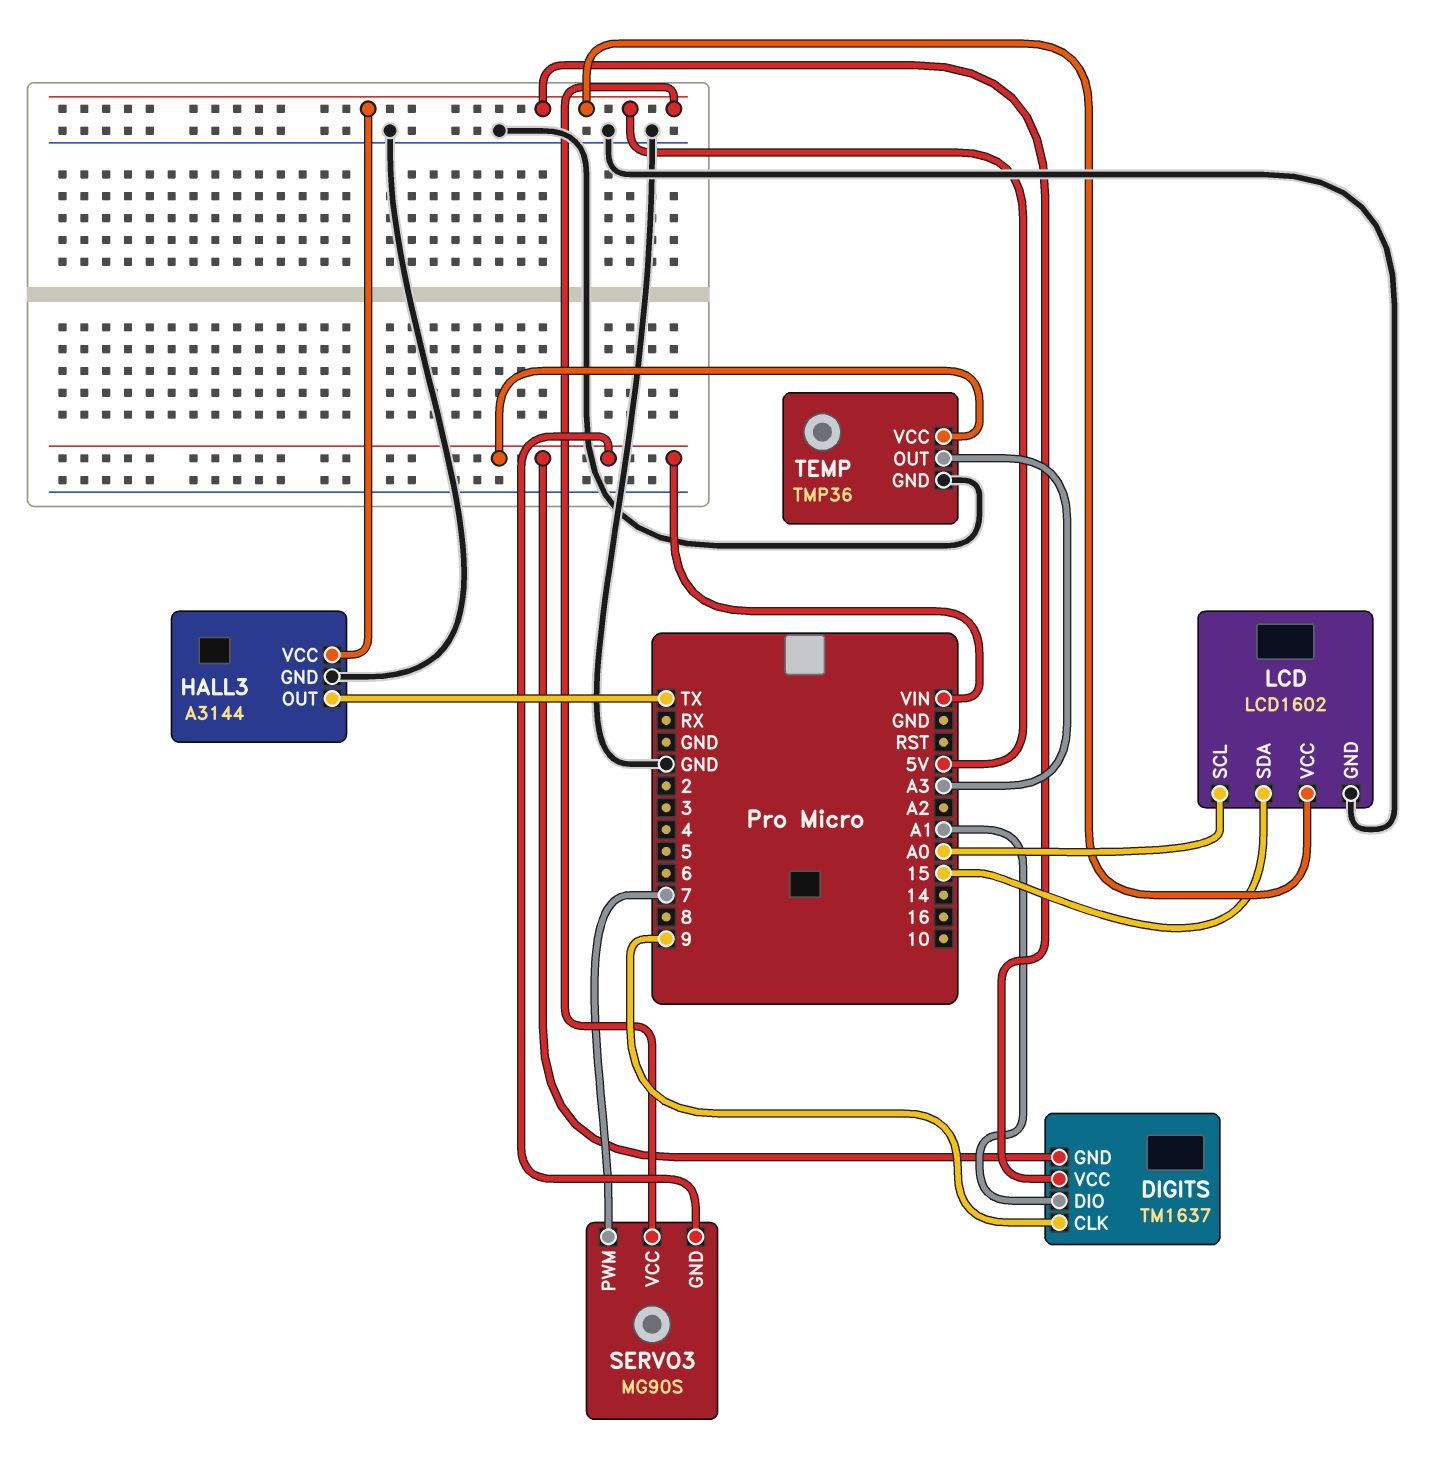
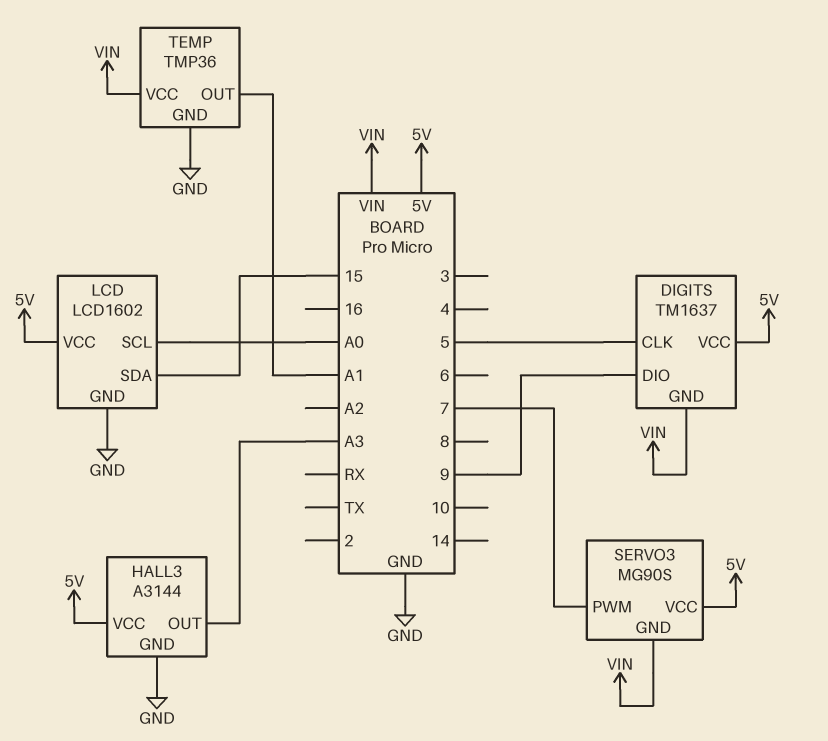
DIGITS pin CLK: 9 -> 5
DIGITS pin DIO: A1 -> 9
HALL3 pin OUT: TX -> A3
TEMP pin OUT: A3 -> A1

